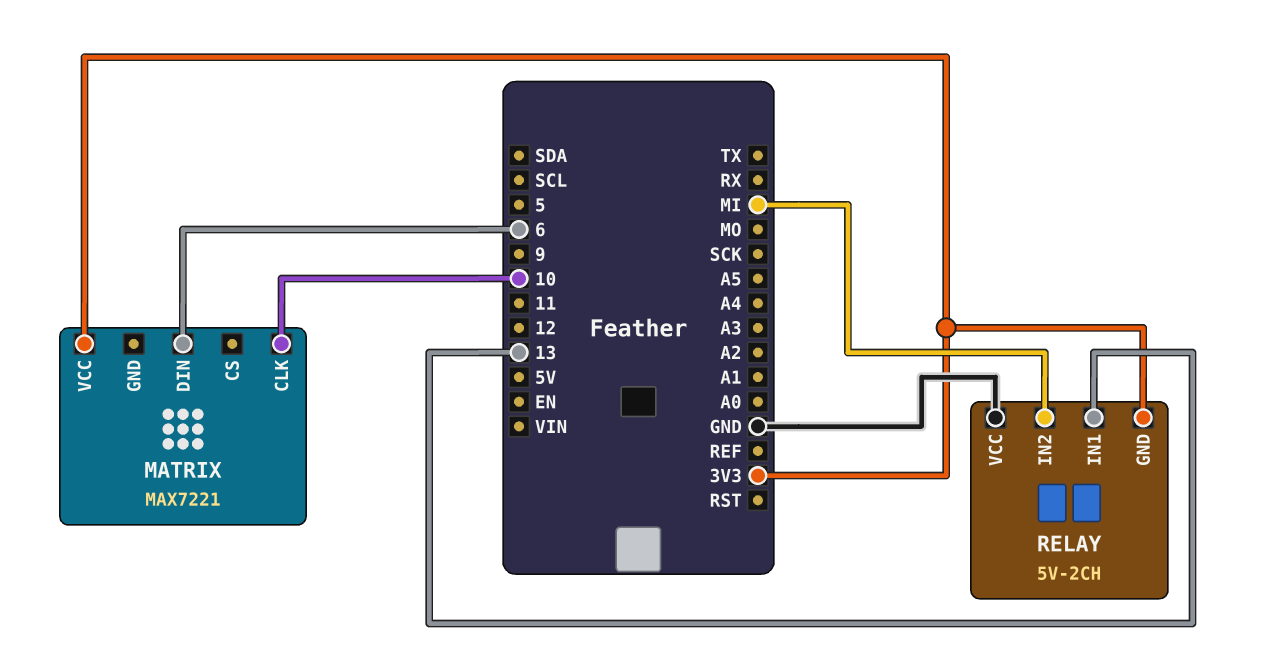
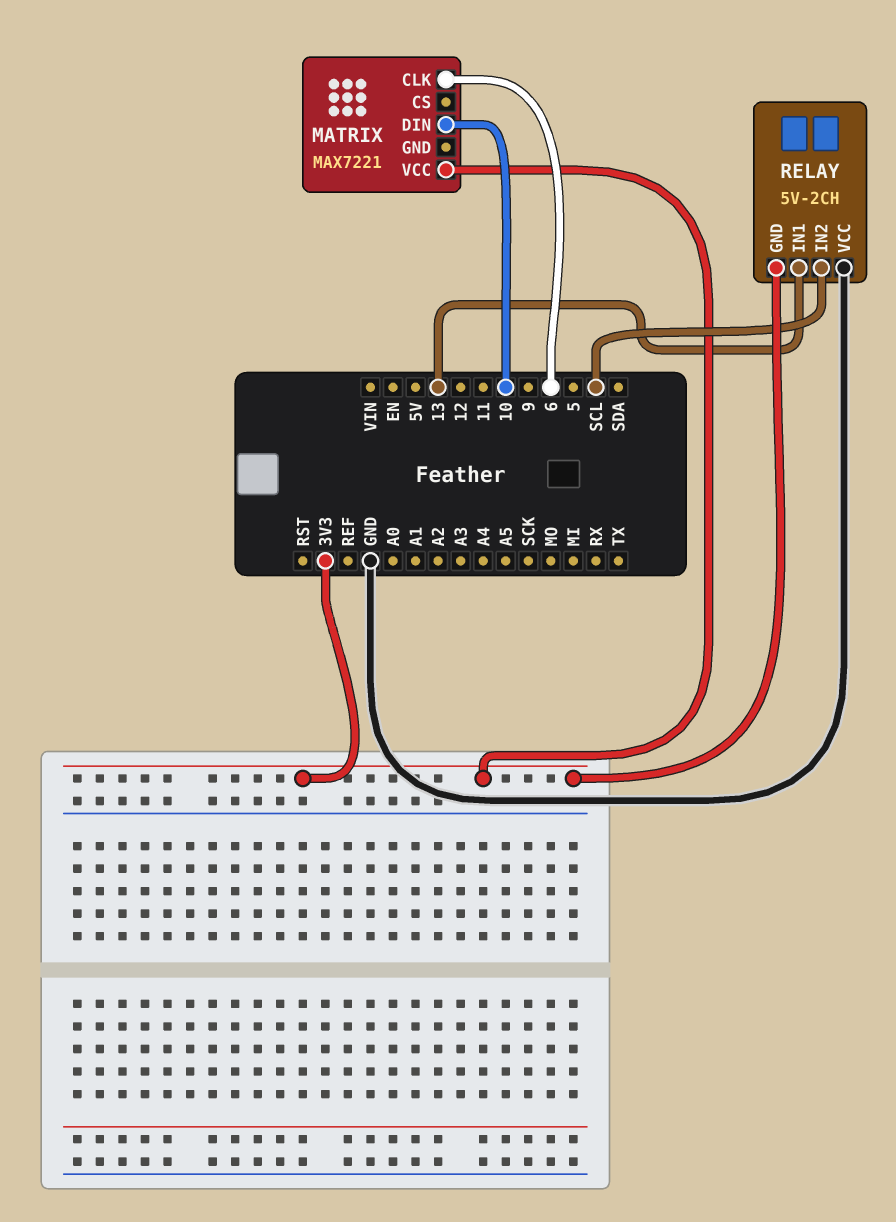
MATRIX pin CLK: 10 -> 6
MATRIX pin DIN: 6 -> 10
RELAY pin IN2: MI -> SCL

